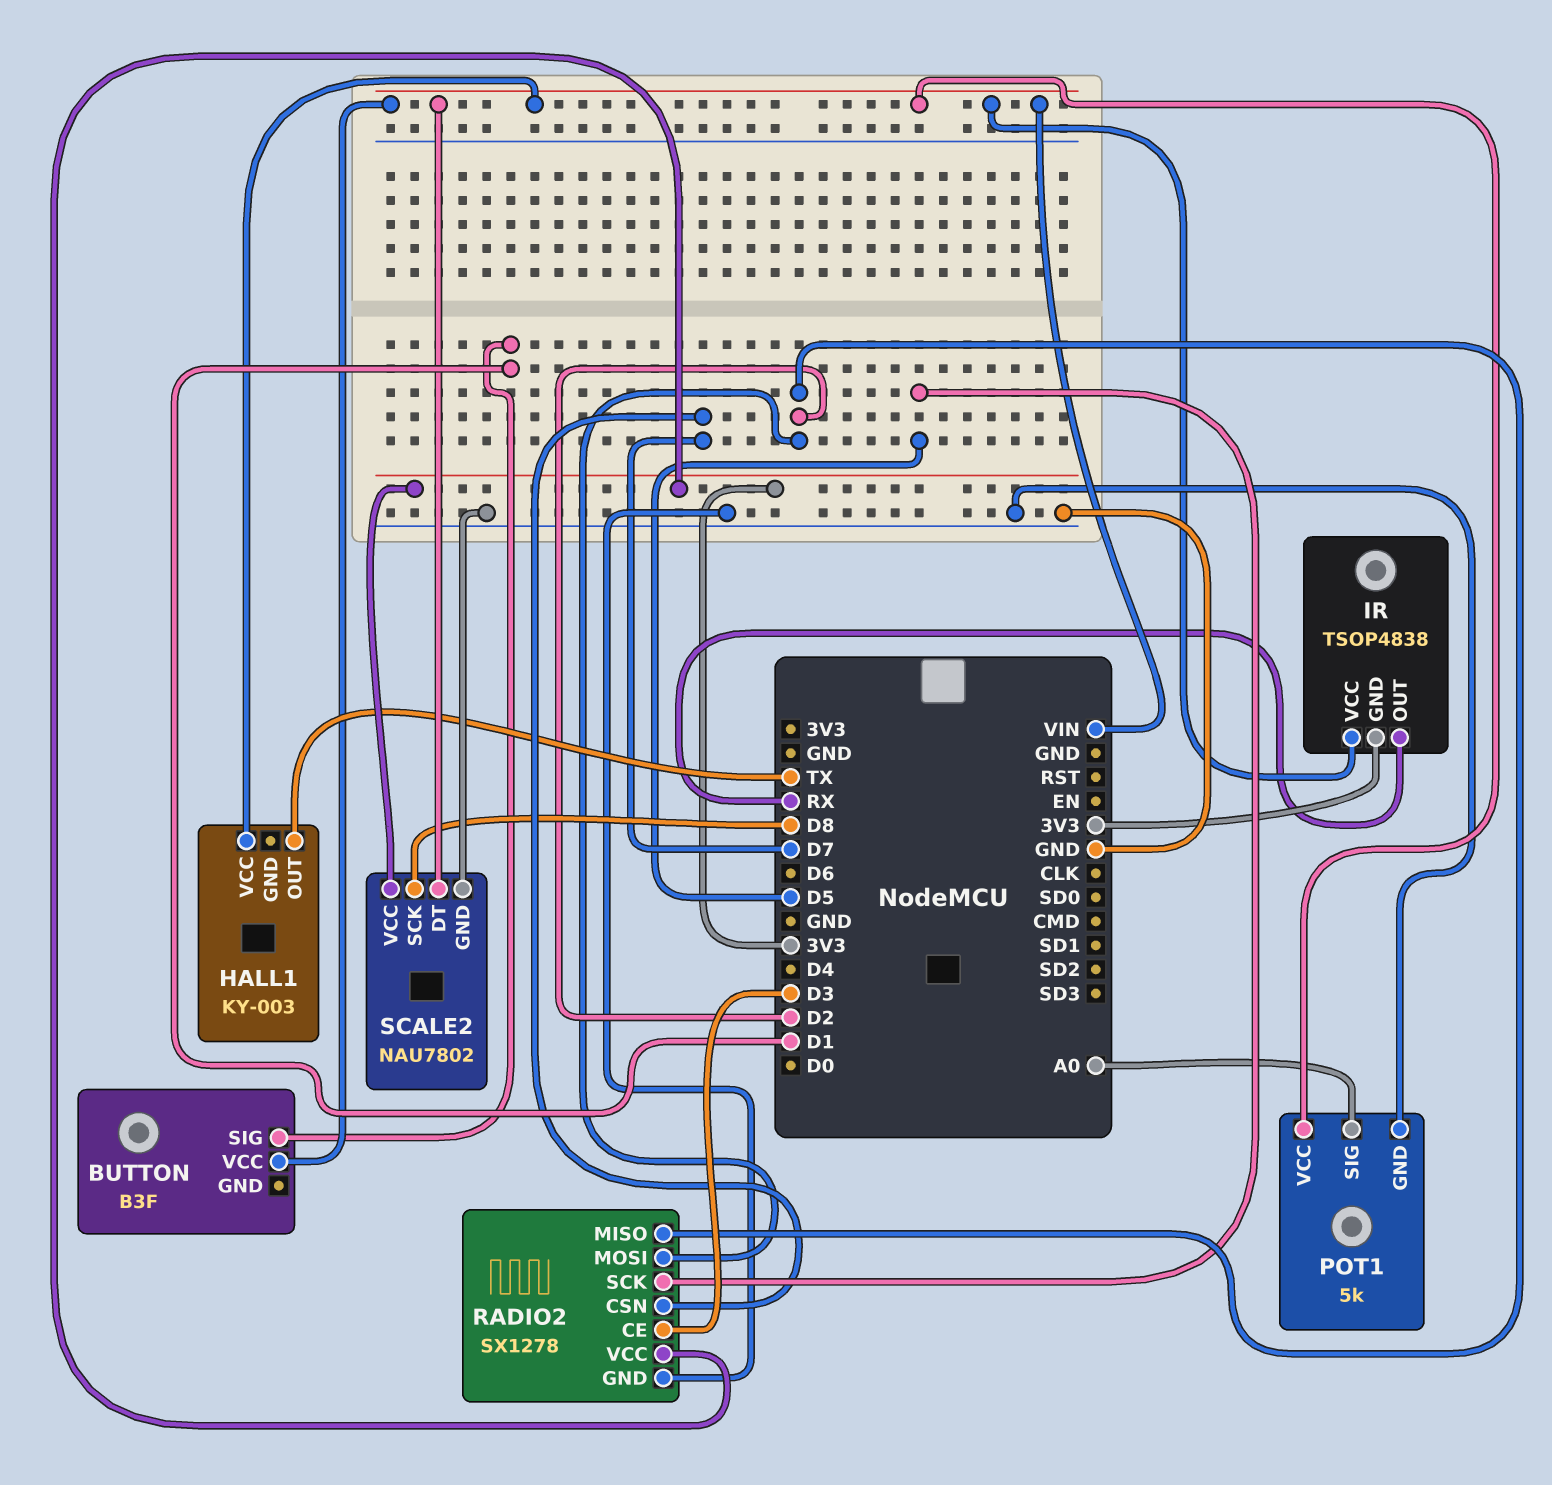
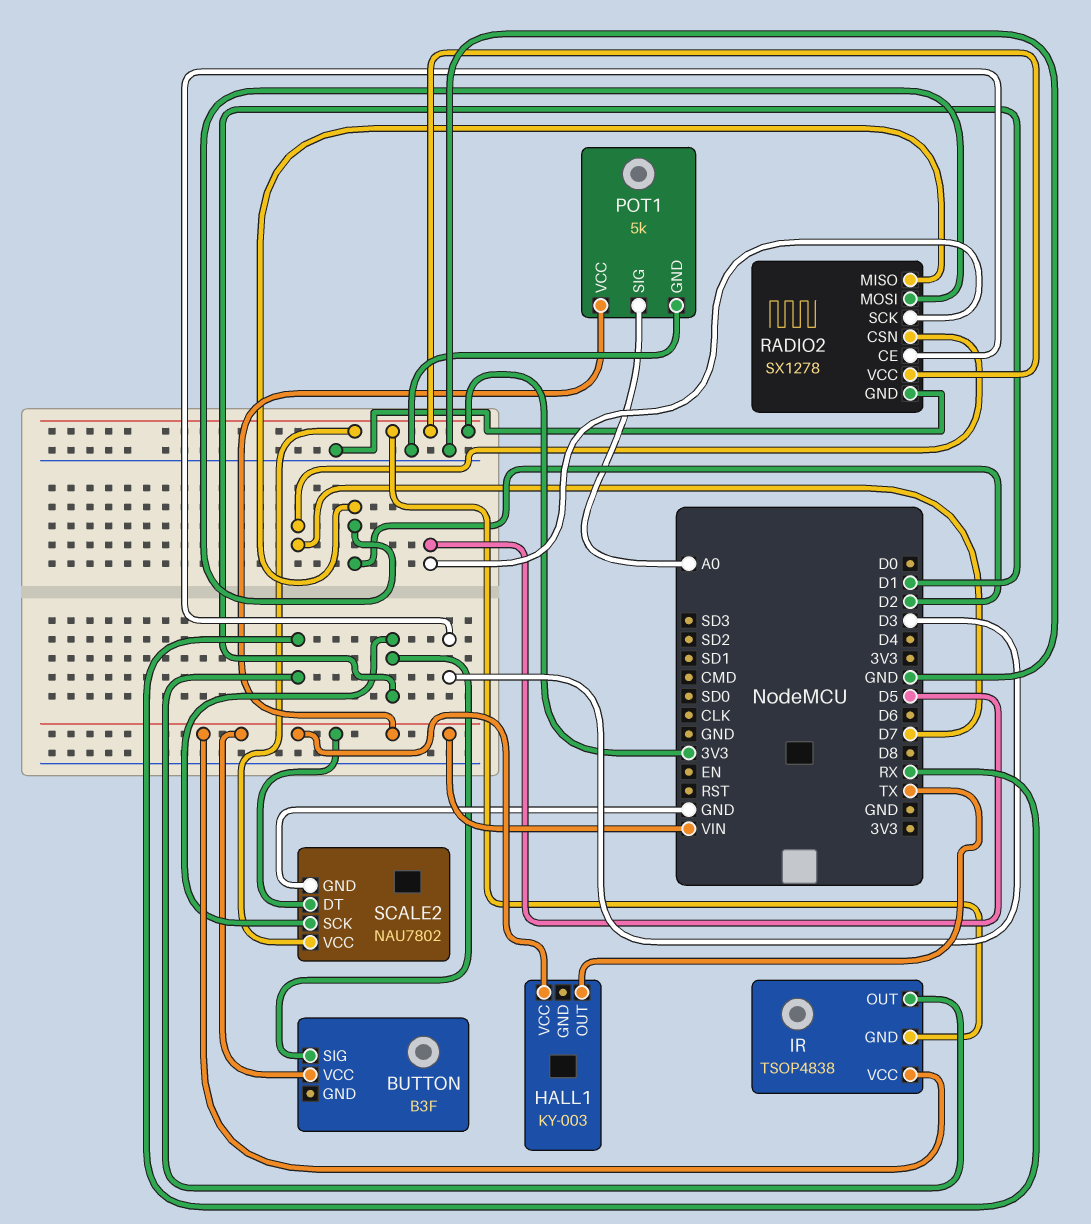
SCALE2 pin SCK: D8 -> D1

